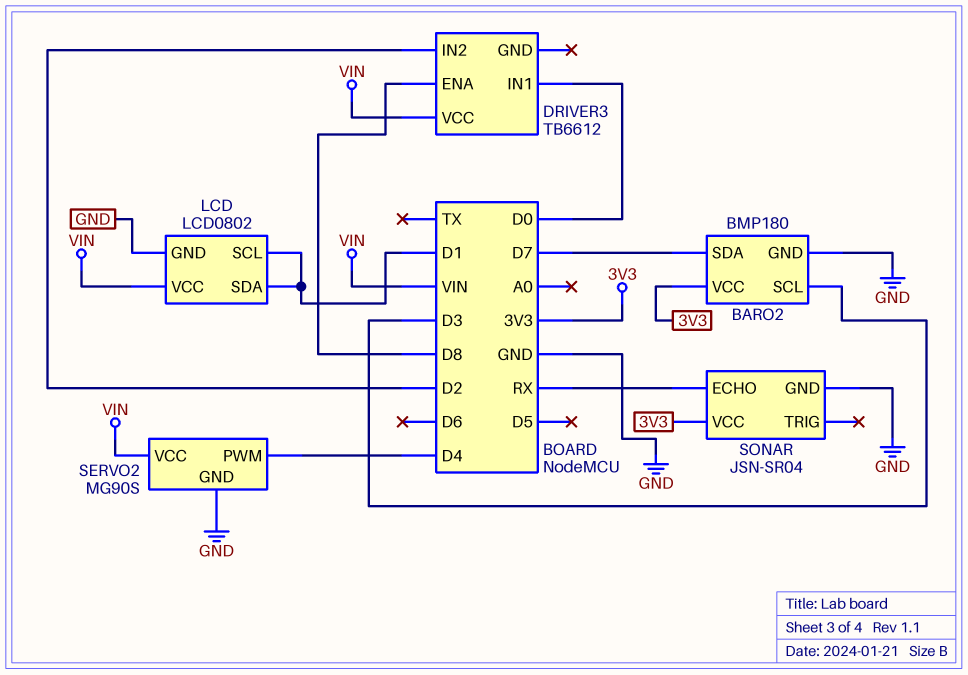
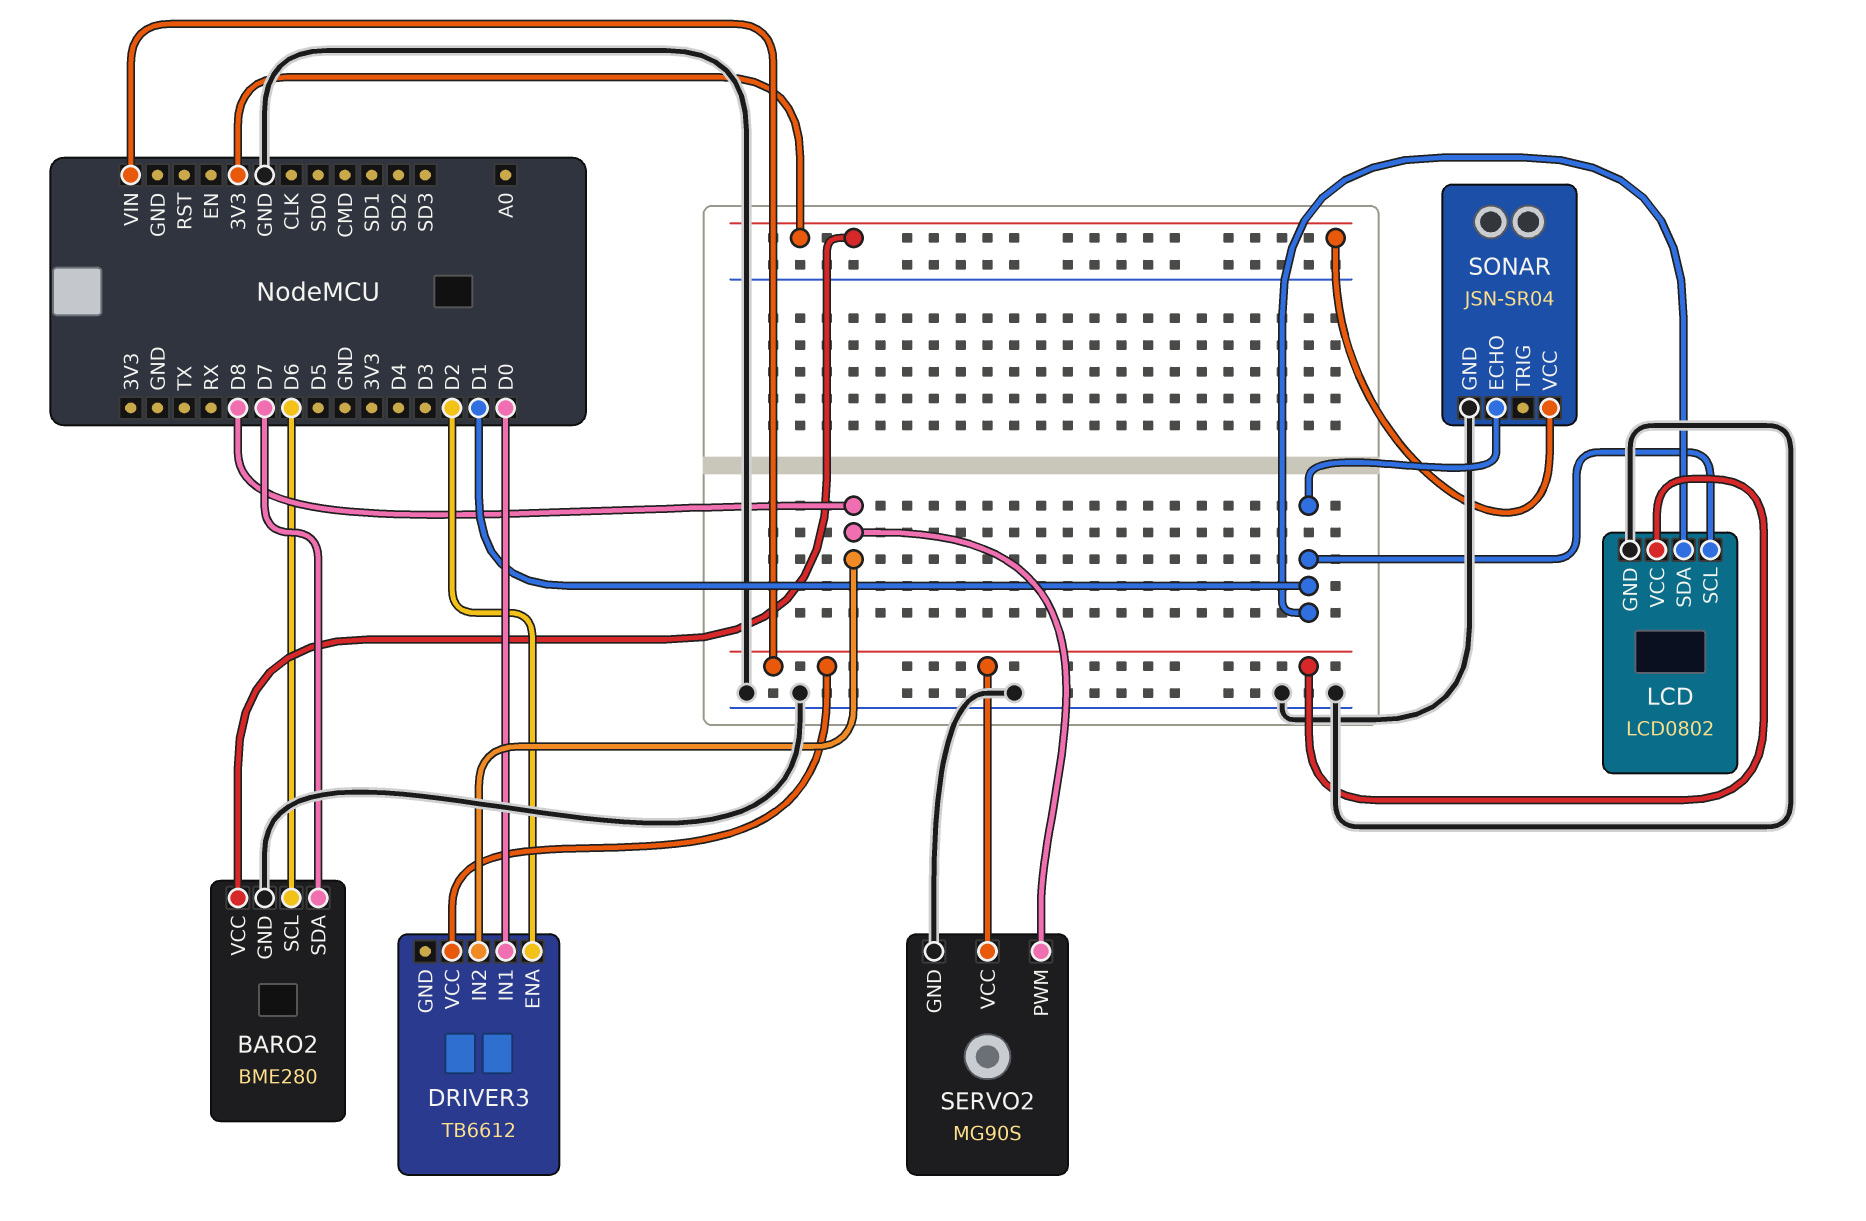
BARO2: BMP180 -> BME280
BARO2 pin SCL: D3 -> D6
DRIVER3 pin ENA: D8 -> D2
DRIVER3 pin IN2: D2 -> D8
SERVO2 pin PWM: D4 -> D8
SONAR pin ECHO: RX -> D1

